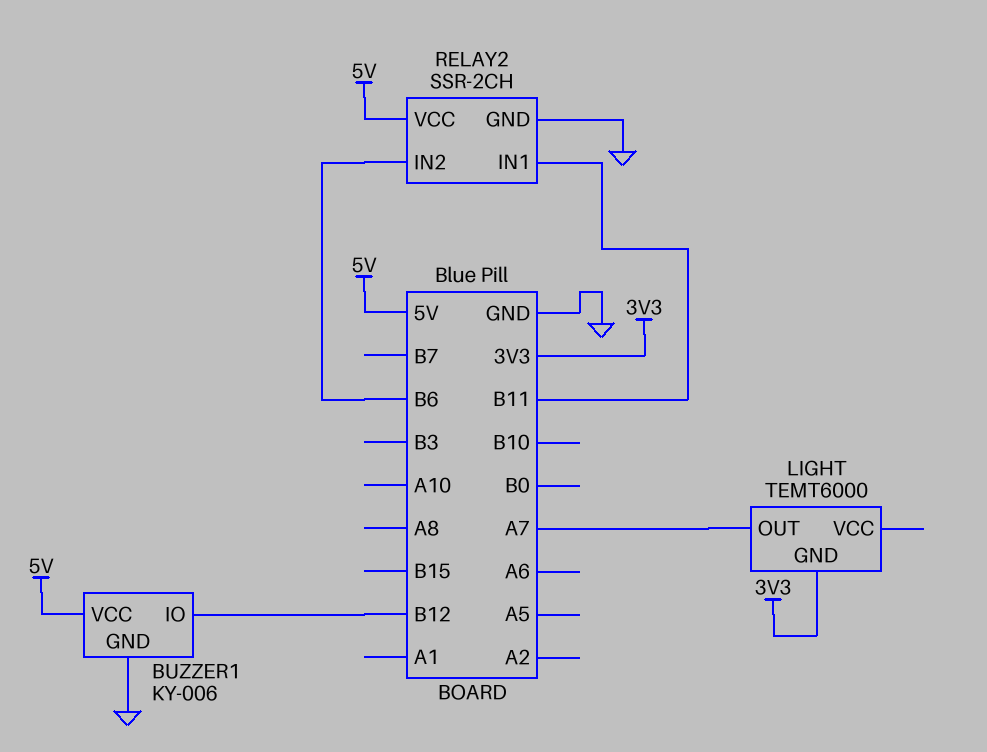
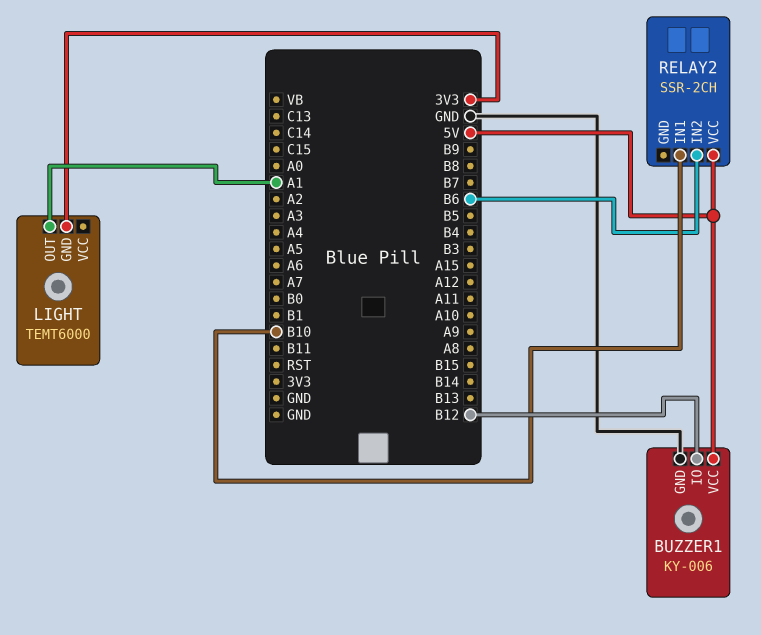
LIGHT pin OUT: A7 -> A1
RELAY2 pin GND: GND -> none
RELAY2 pin IN1: B11 -> B10

